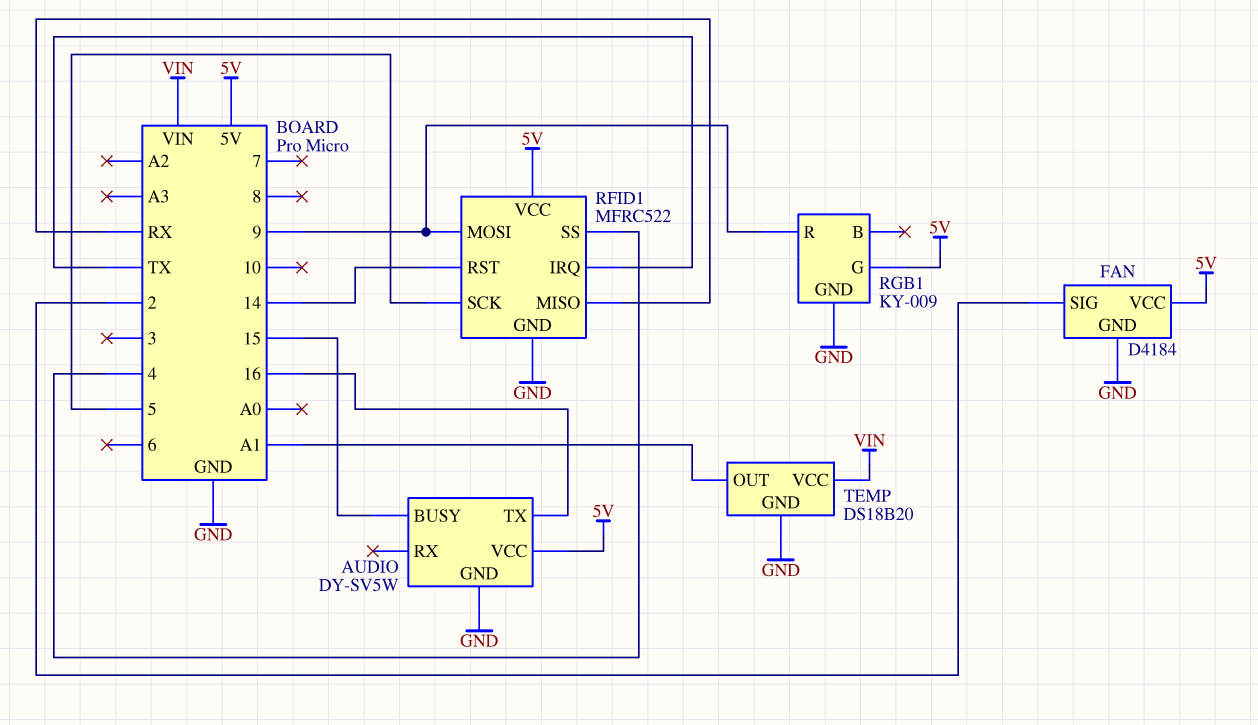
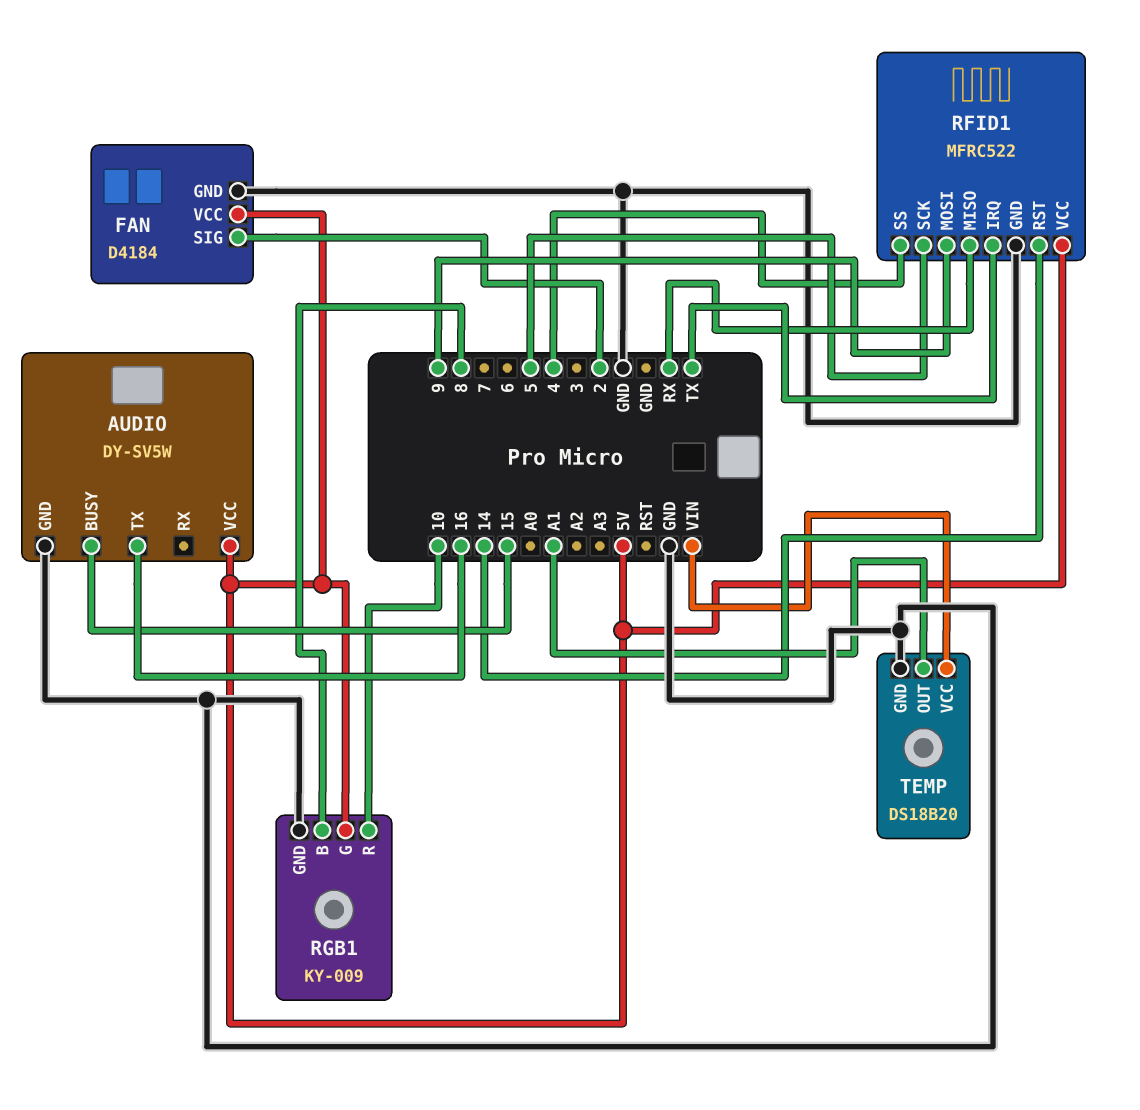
RGB1 pin B: none -> 8
RGB1 pin R: 9 -> 10

